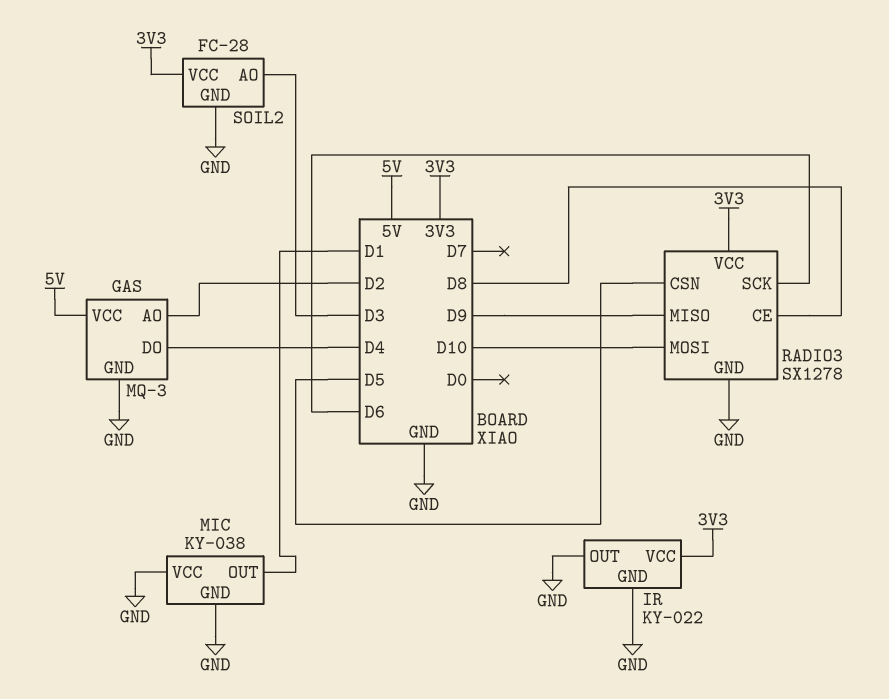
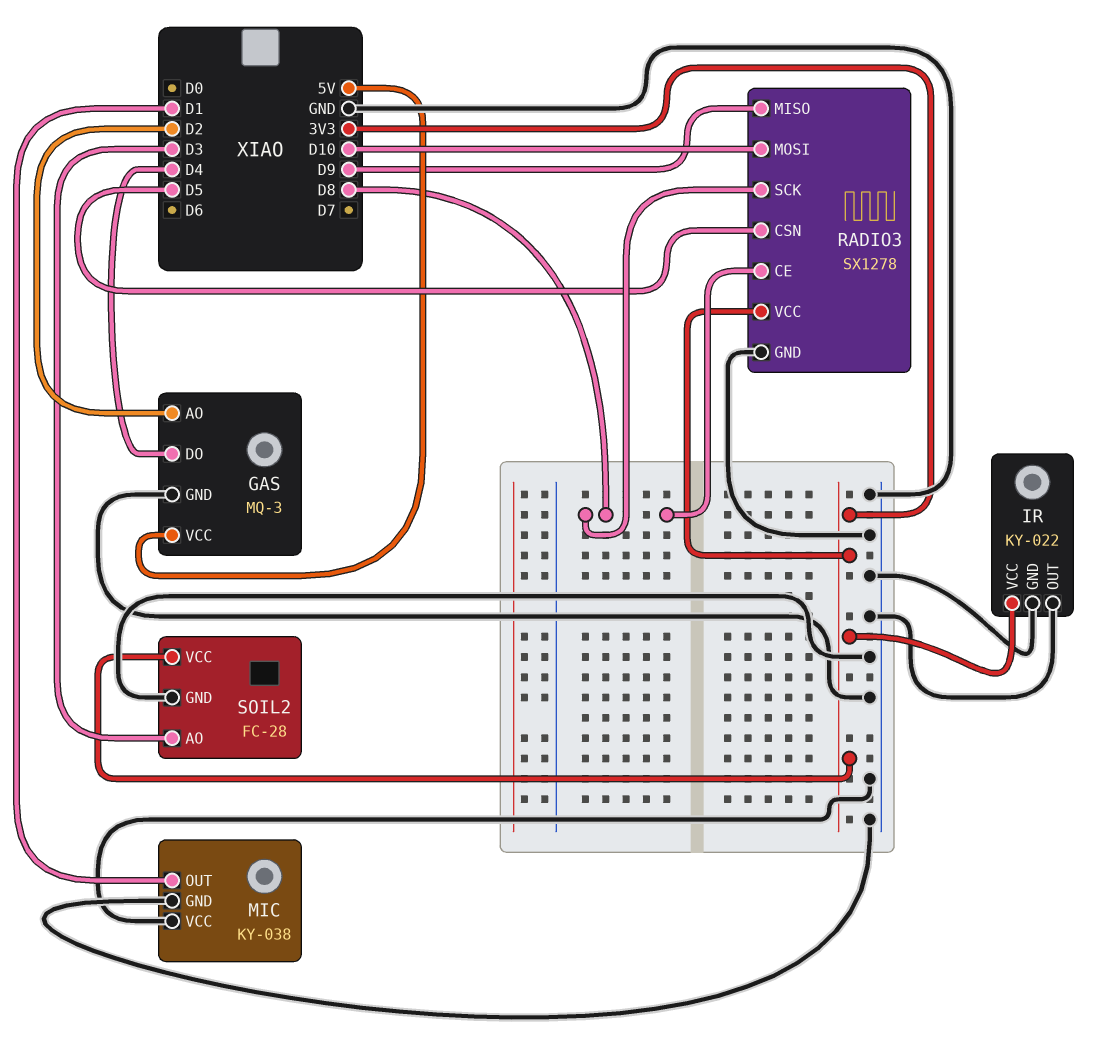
RADIO3 pin SCK: D6 -> D8

